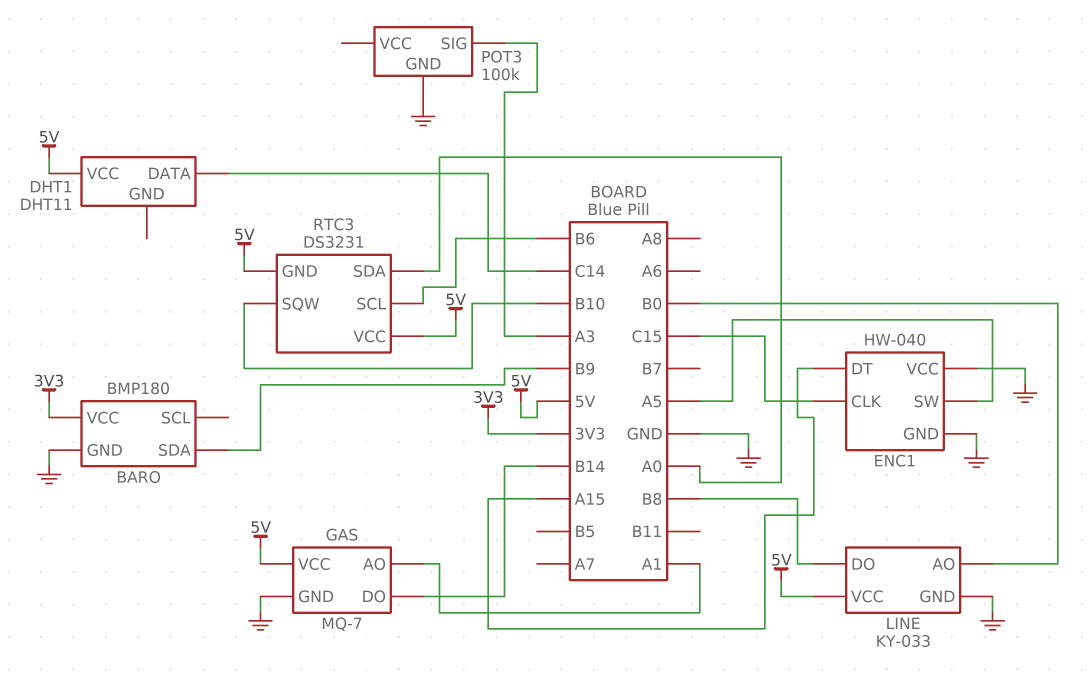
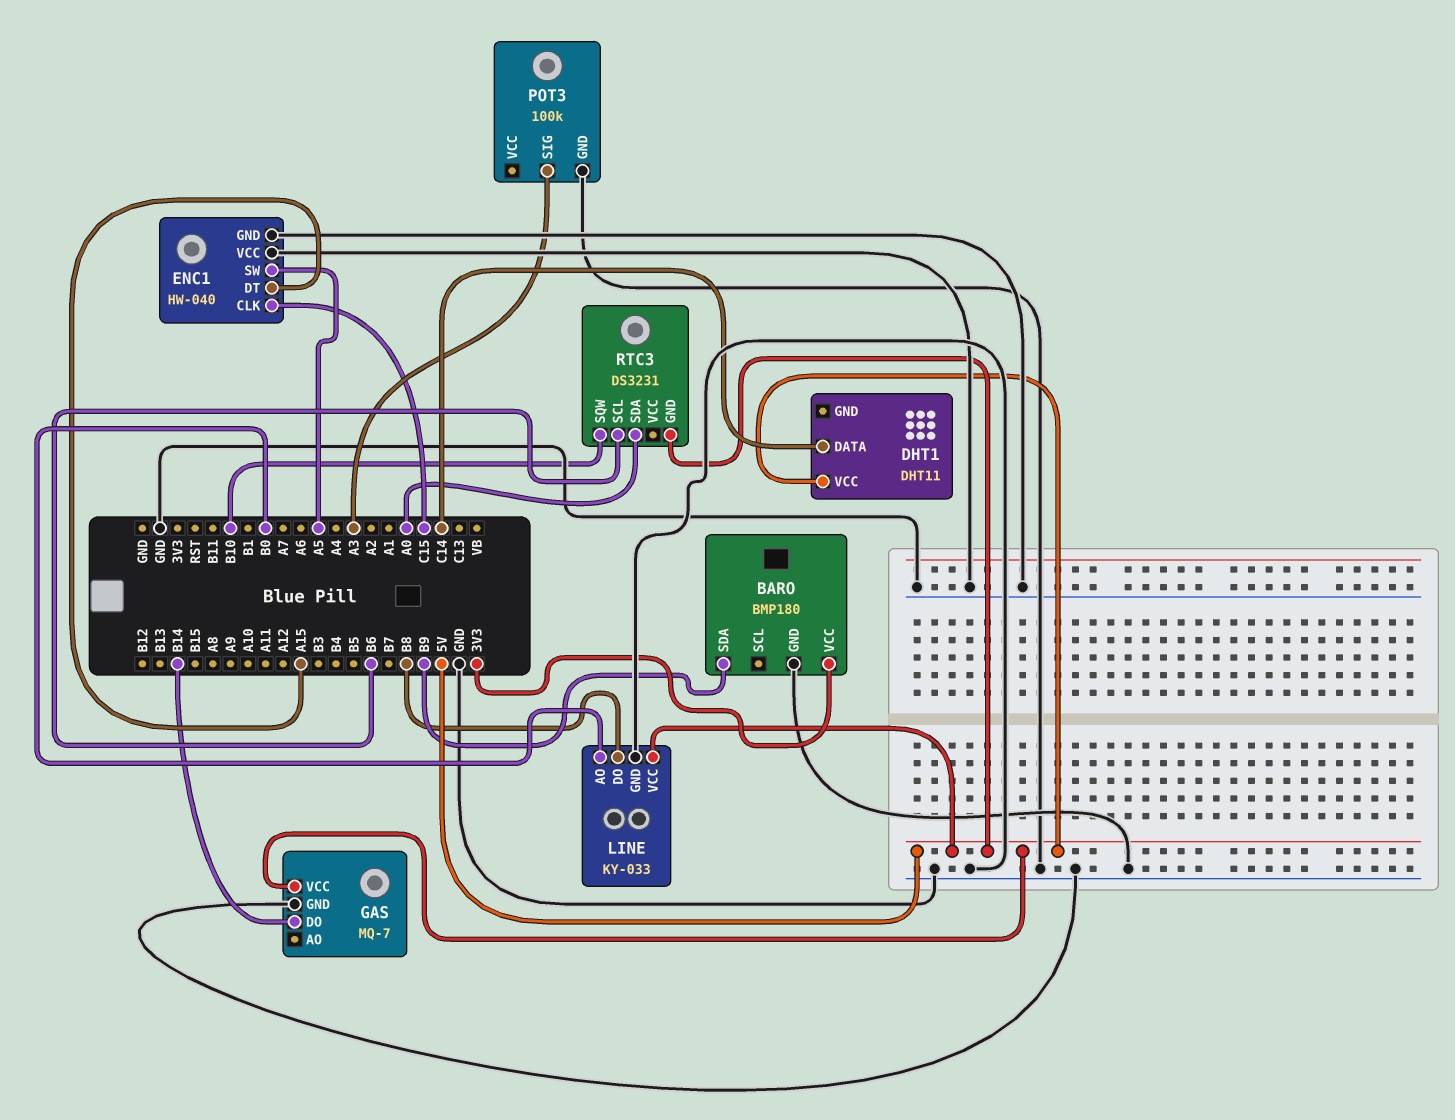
GAS pin AO: A1 -> none
RTC3 pin VCC: 5V -> none

